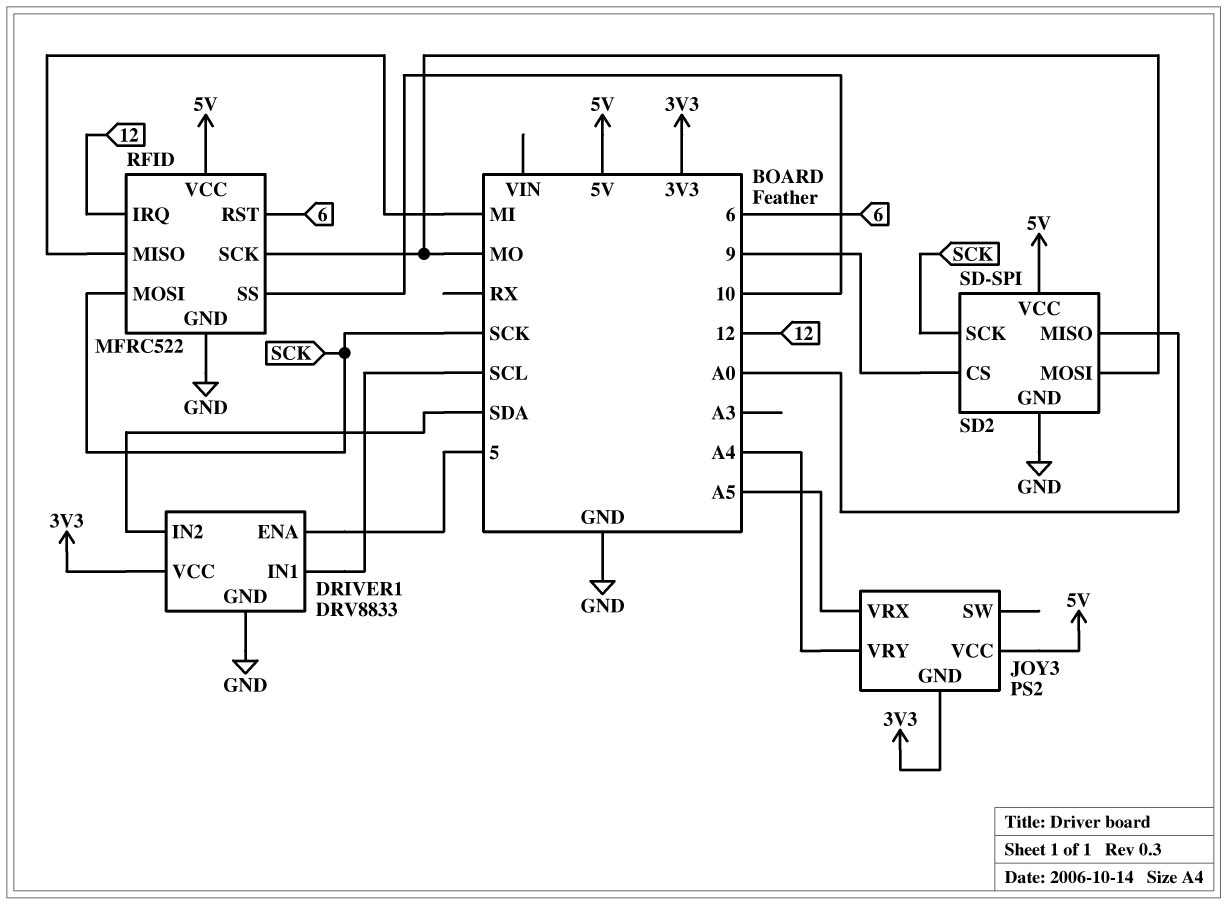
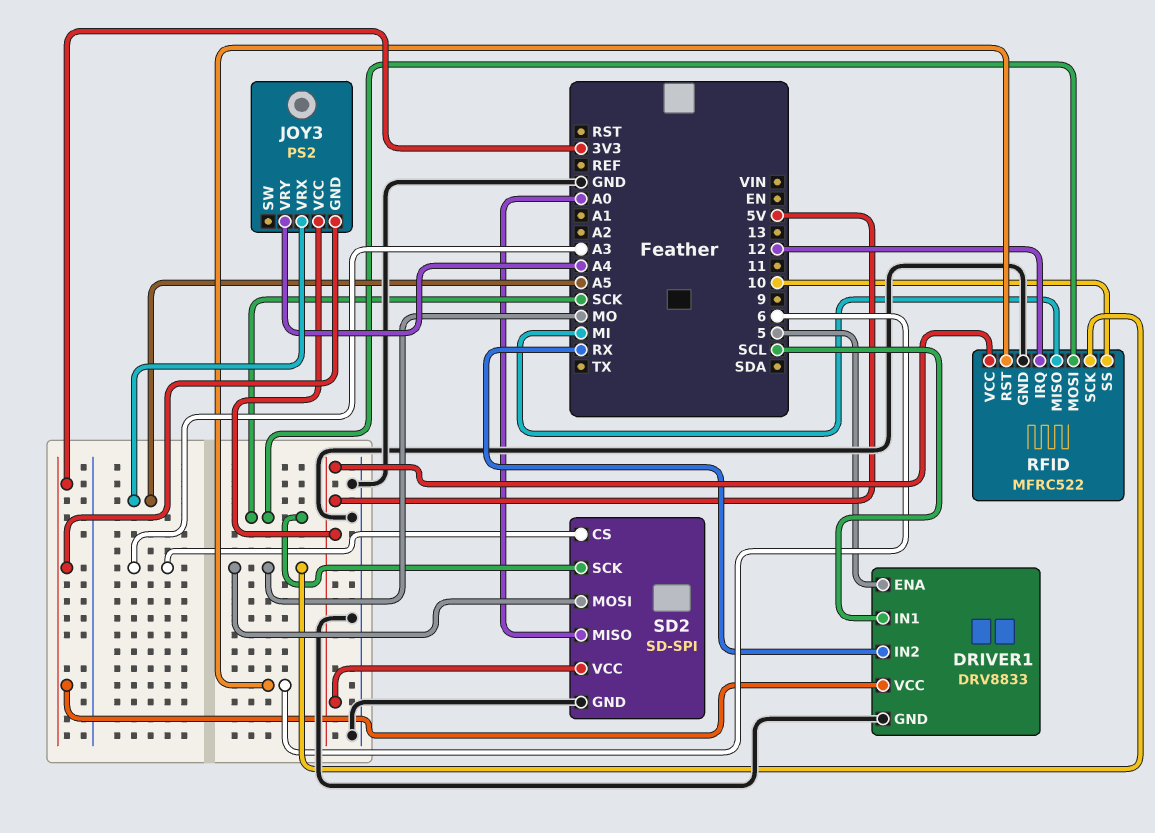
DRIVER1 pin IN2: SDA -> RX
SD2 pin CS: 9 -> A3

